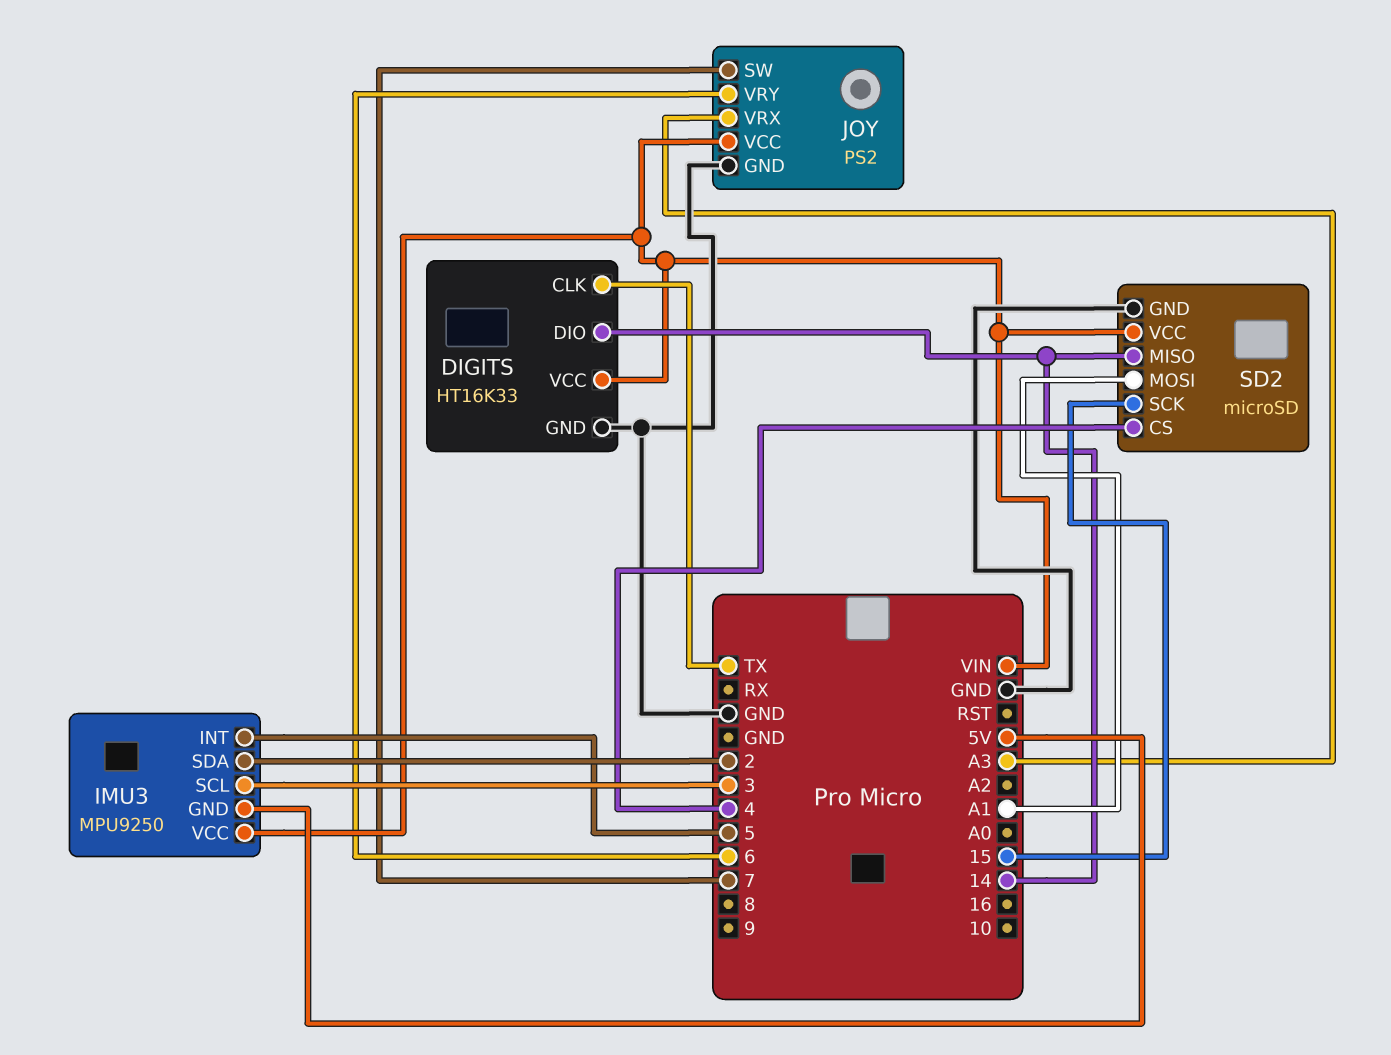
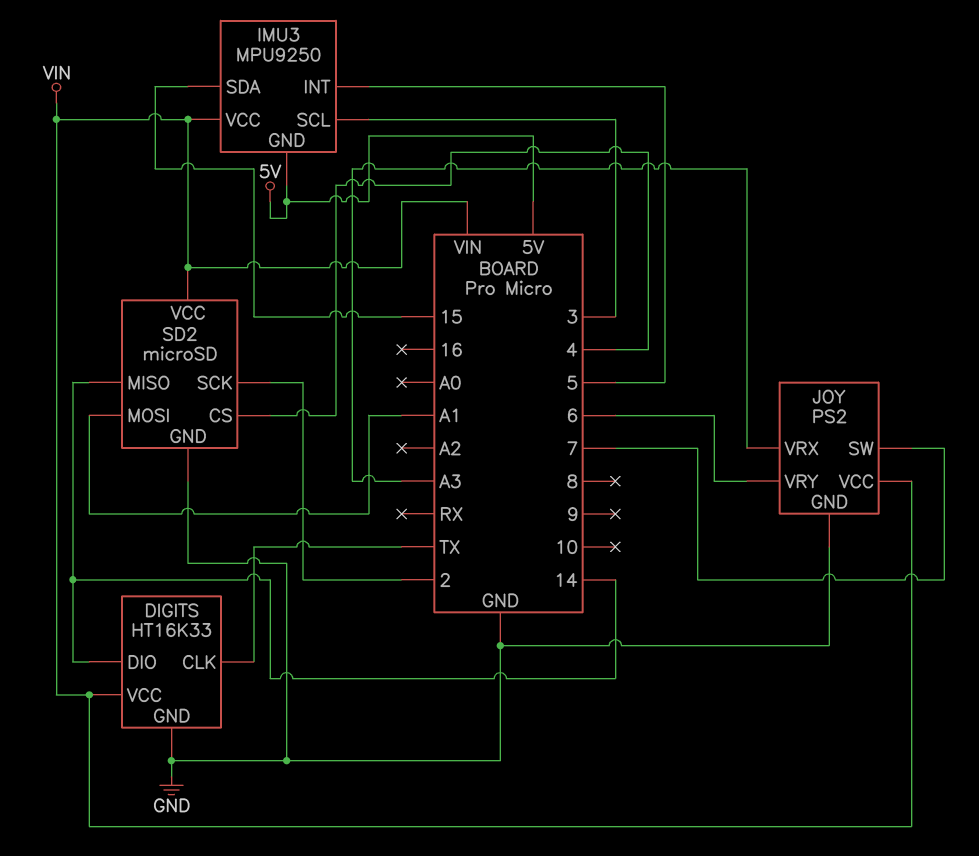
IMU3 pin SDA: 2 -> 15
SD2 pin SCK: 15 -> 2

